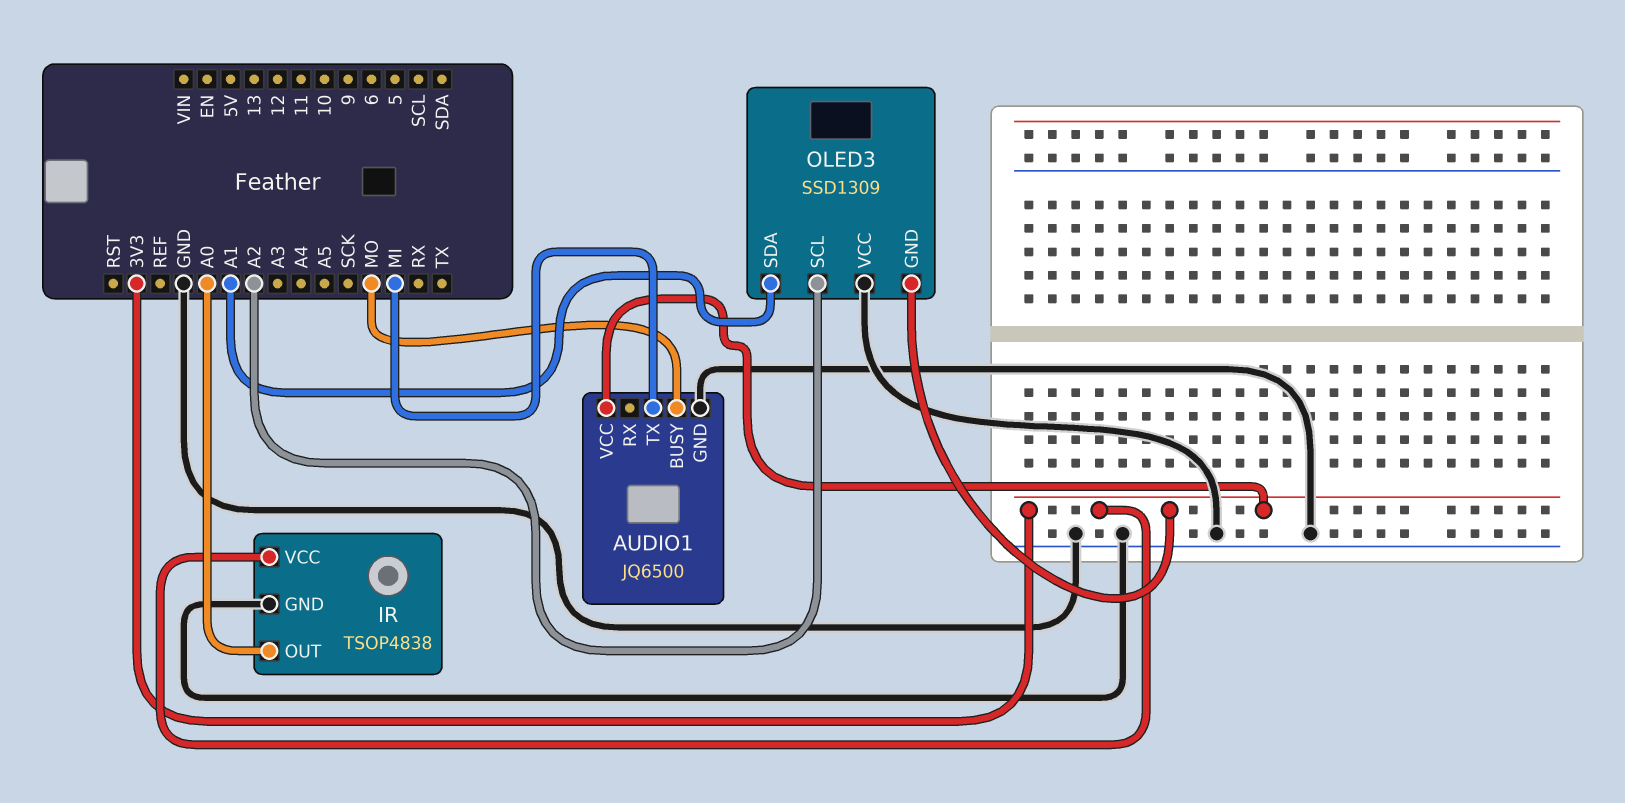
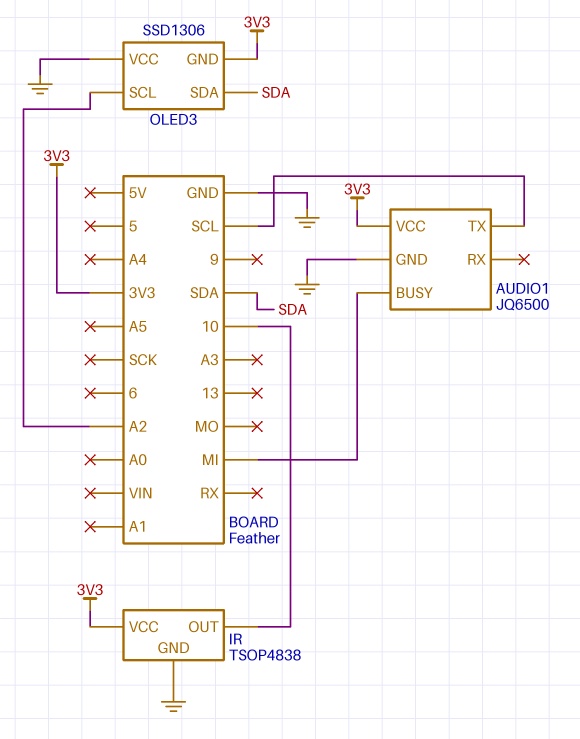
AUDIO1 pin BUSY: MO -> MI
AUDIO1 pin TX: MI -> SCL
IR pin OUT: A0 -> 10
OLED3: SSD1309 -> SSD1306
OLED3 pin SDA: A1 -> SDA

